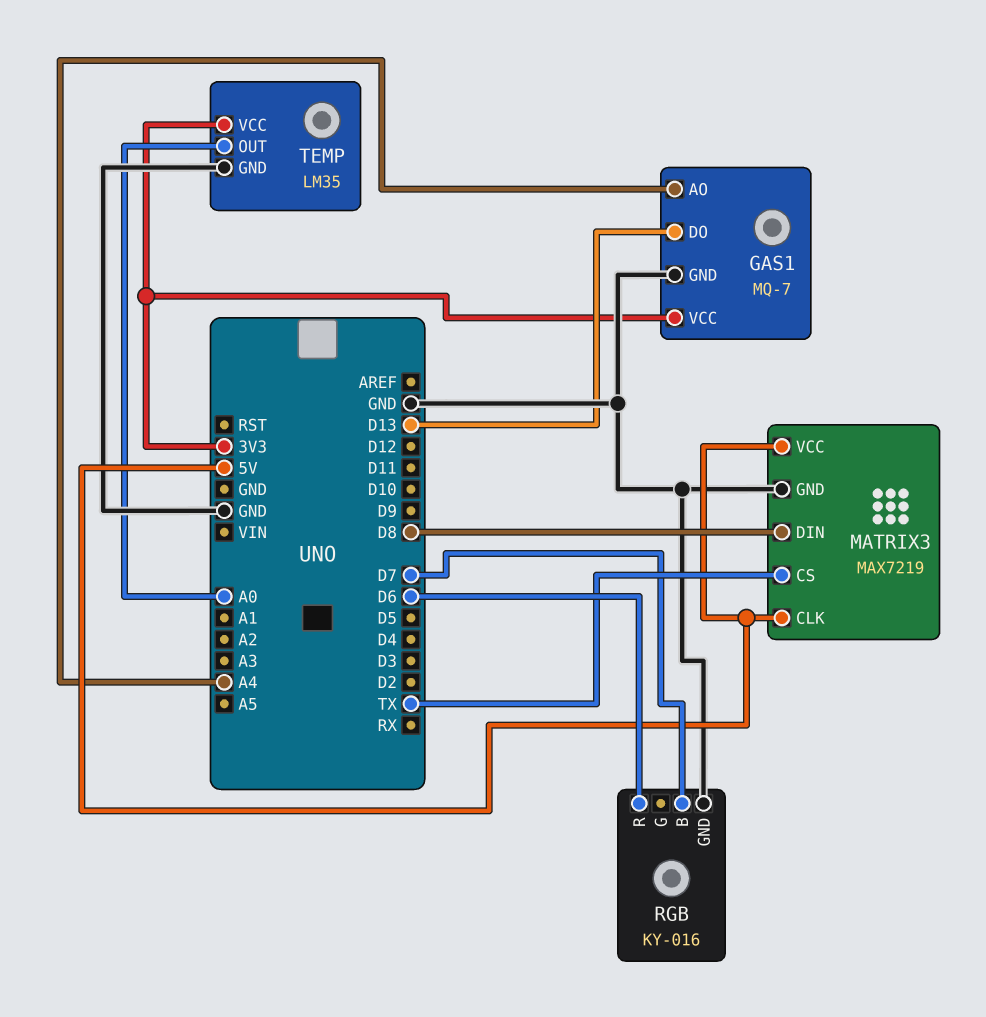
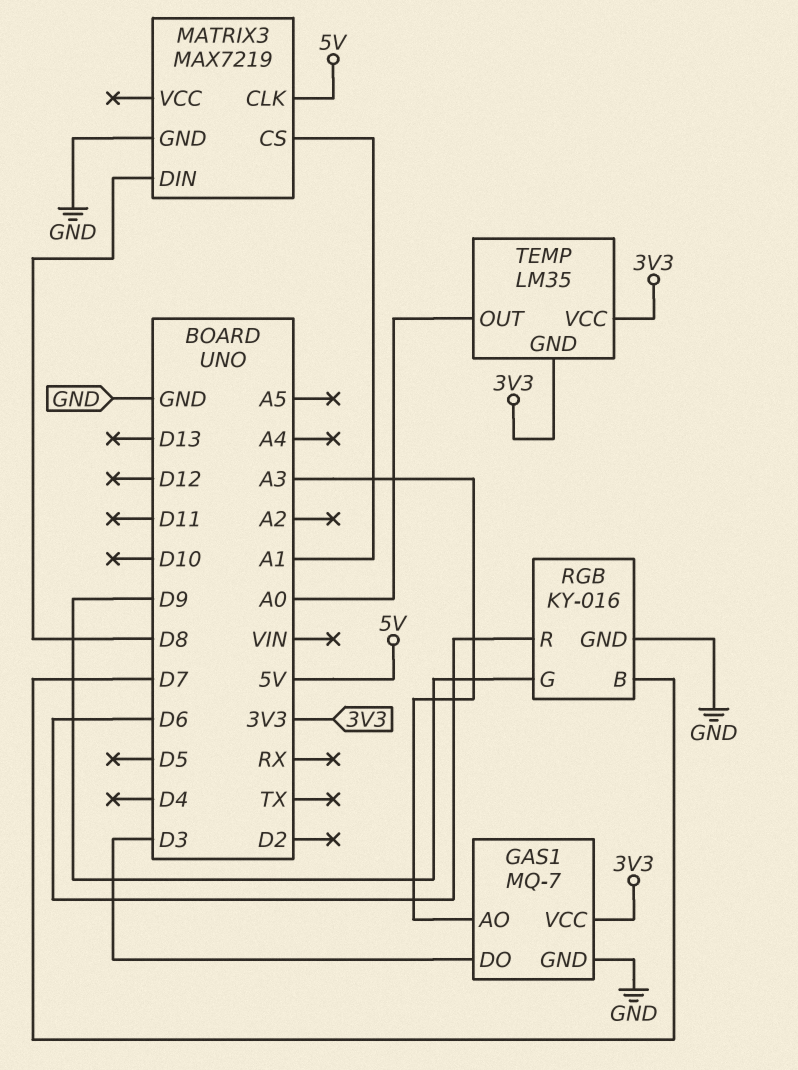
GAS1 pin AO: A4 -> A3
GAS1 pin DO: D13 -> D3
MATRIX3 pin CS: TX -> A1
MATRIX3 pin VCC: 5V -> none
RGB pin G: none -> D9
TEMP pin GND: GND -> 3V3

